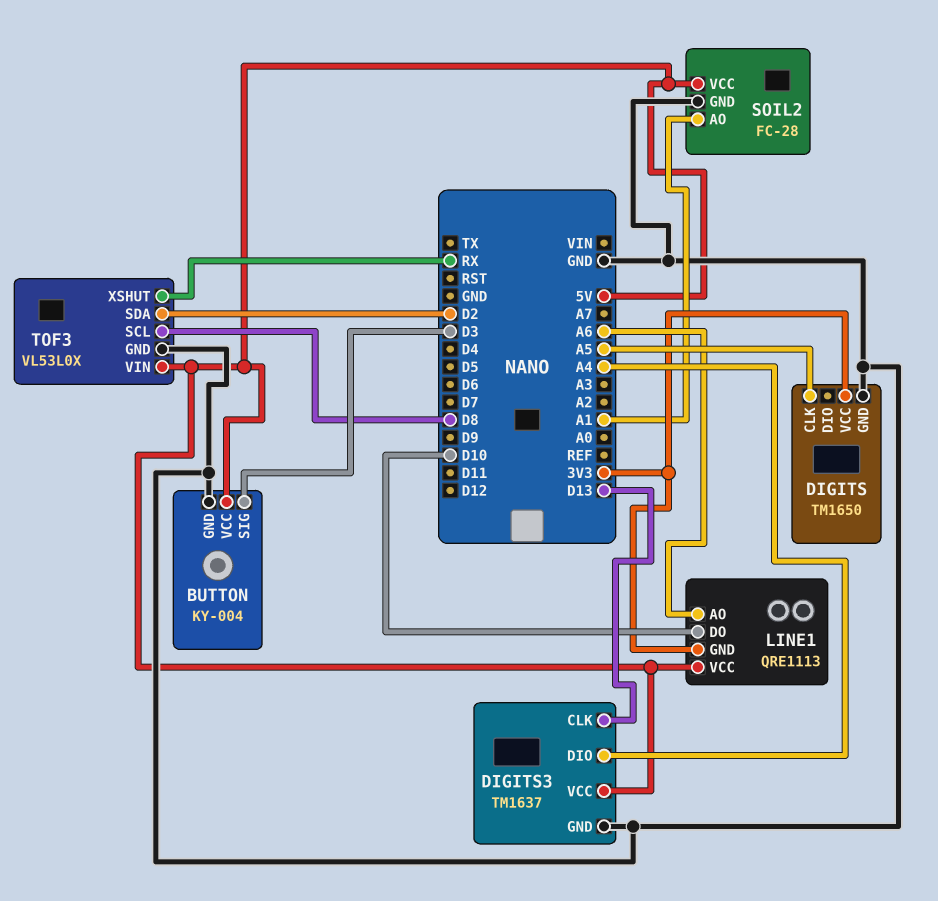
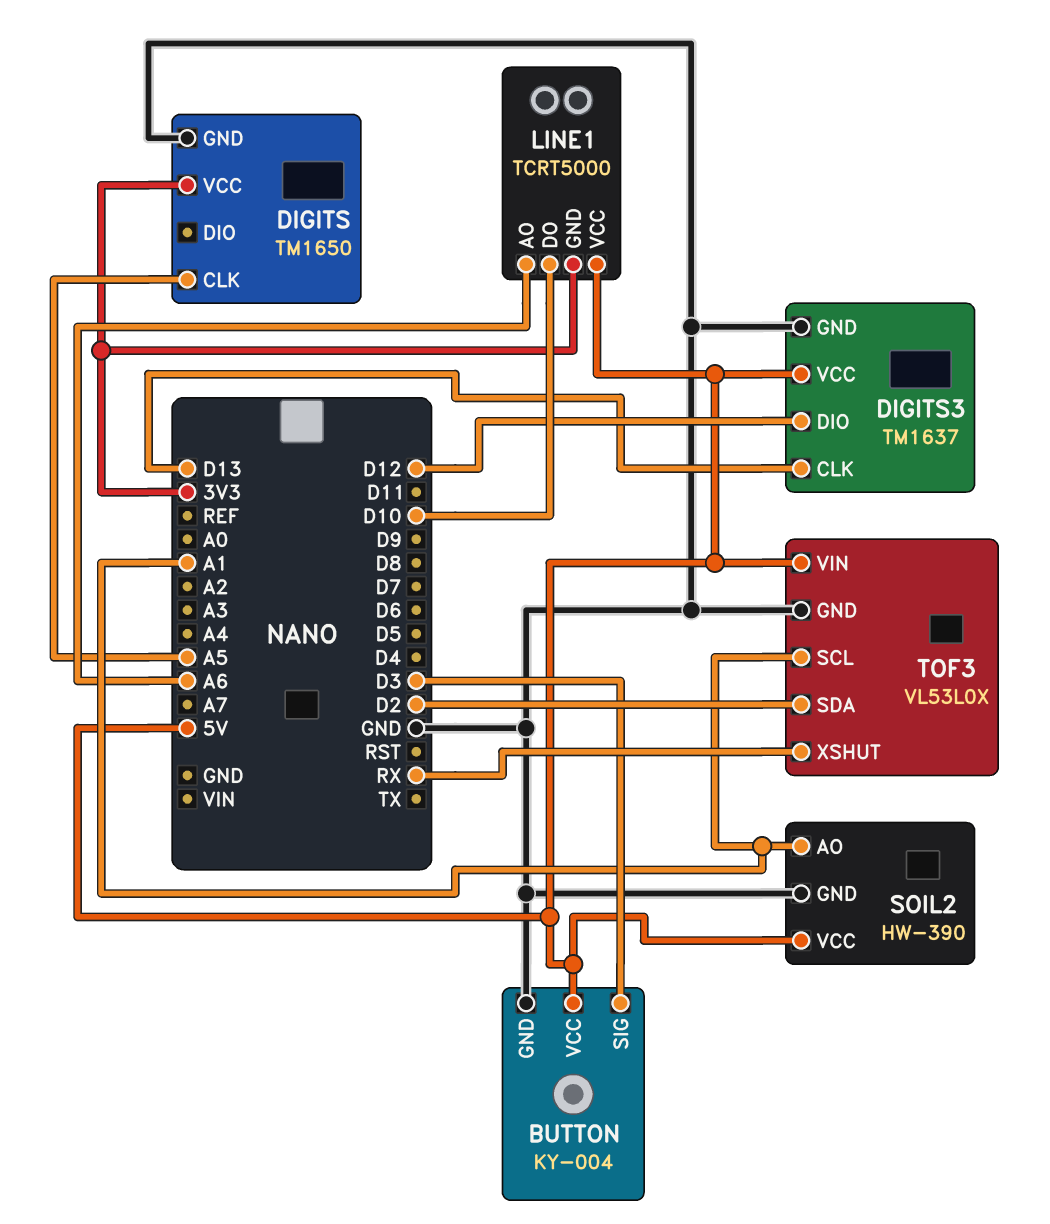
DIGITS3 pin DIO: A4 -> D12
LINE1: QRE1113 -> TCRT5000
SOIL2: FC-28 -> HW-390
TOF3 pin SCL: D8 -> A1

